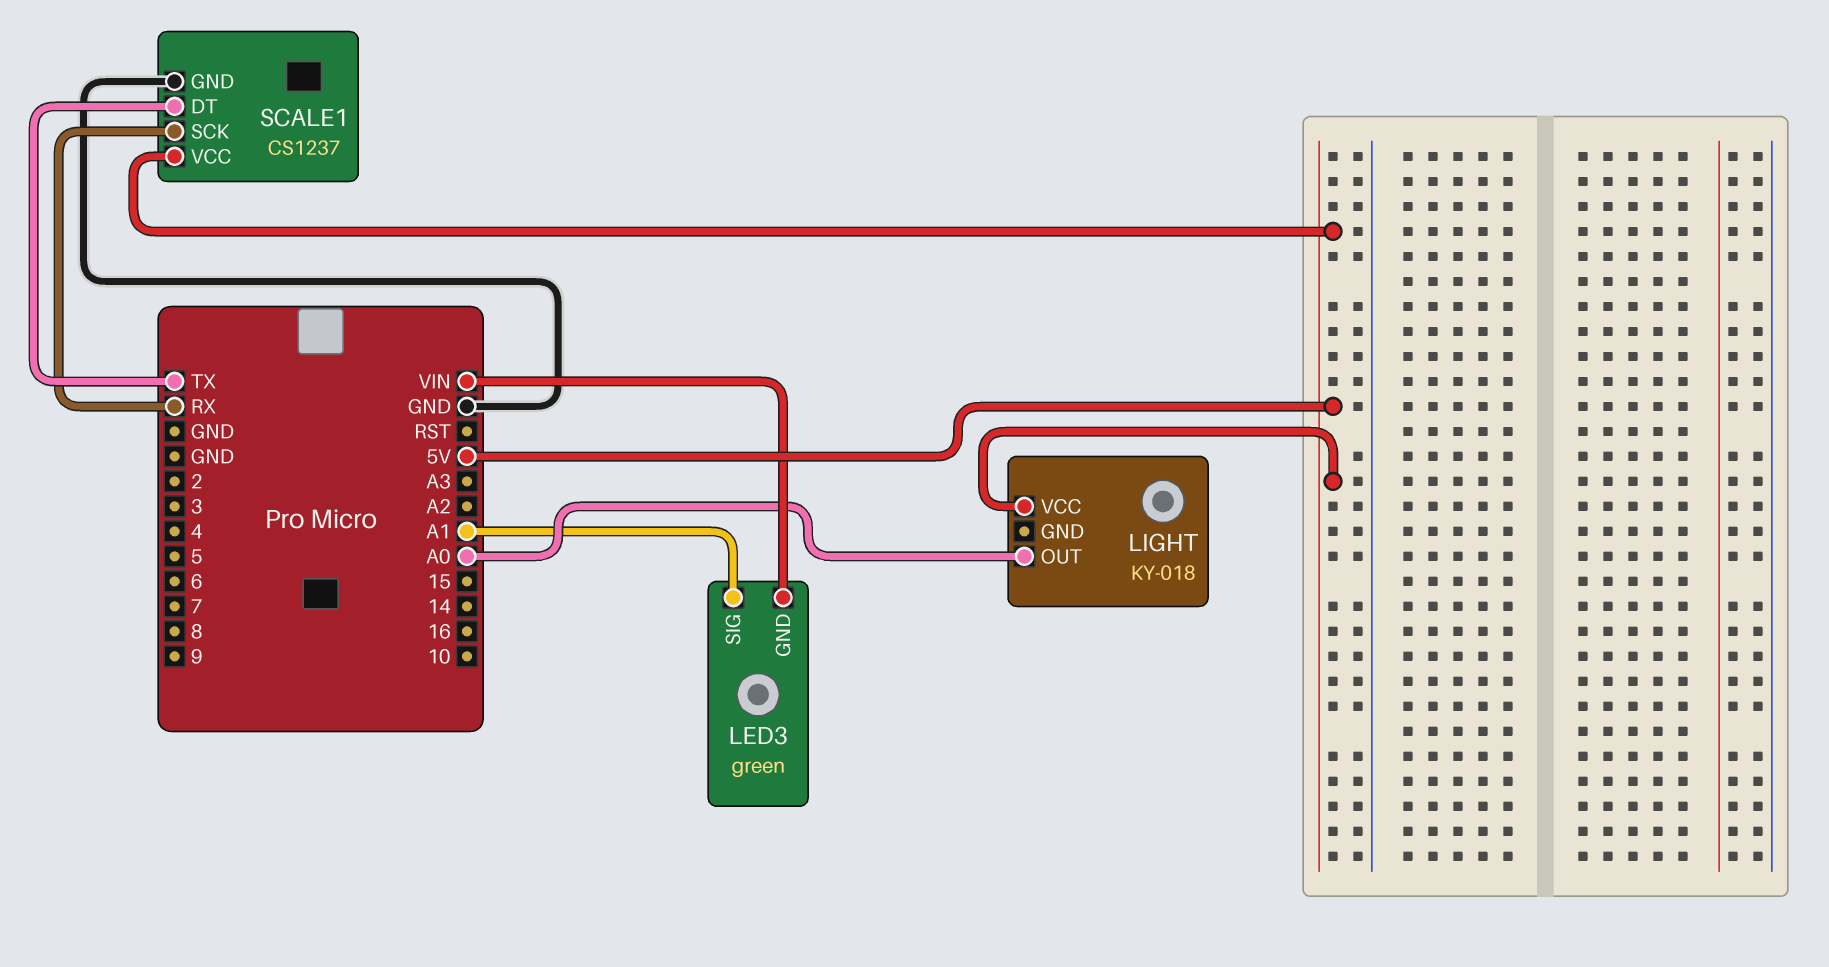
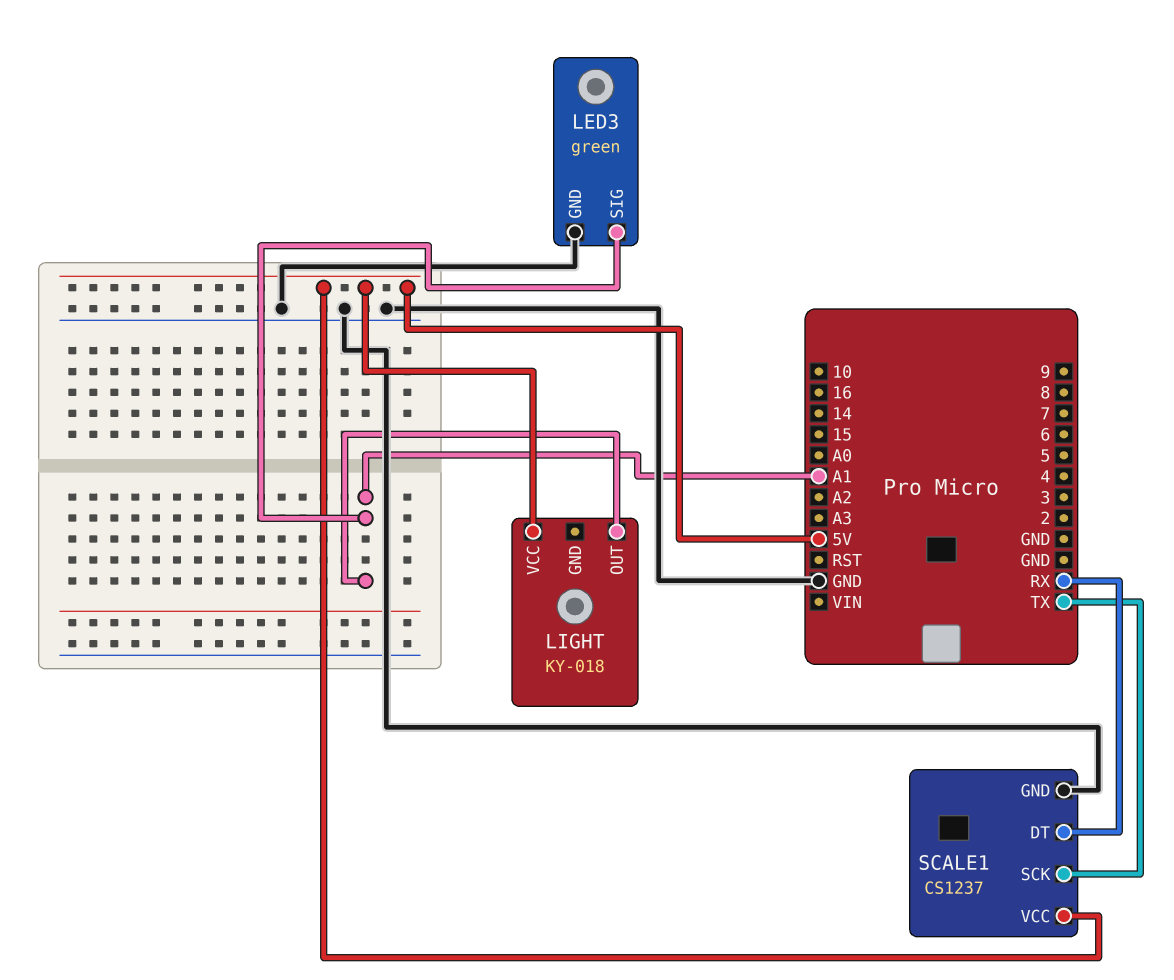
LED3 pin GND: VIN -> GND
LIGHT pin OUT: A0 -> A1
SCALE1 pin DT: TX -> RX
SCALE1 pin SCK: RX -> TX

